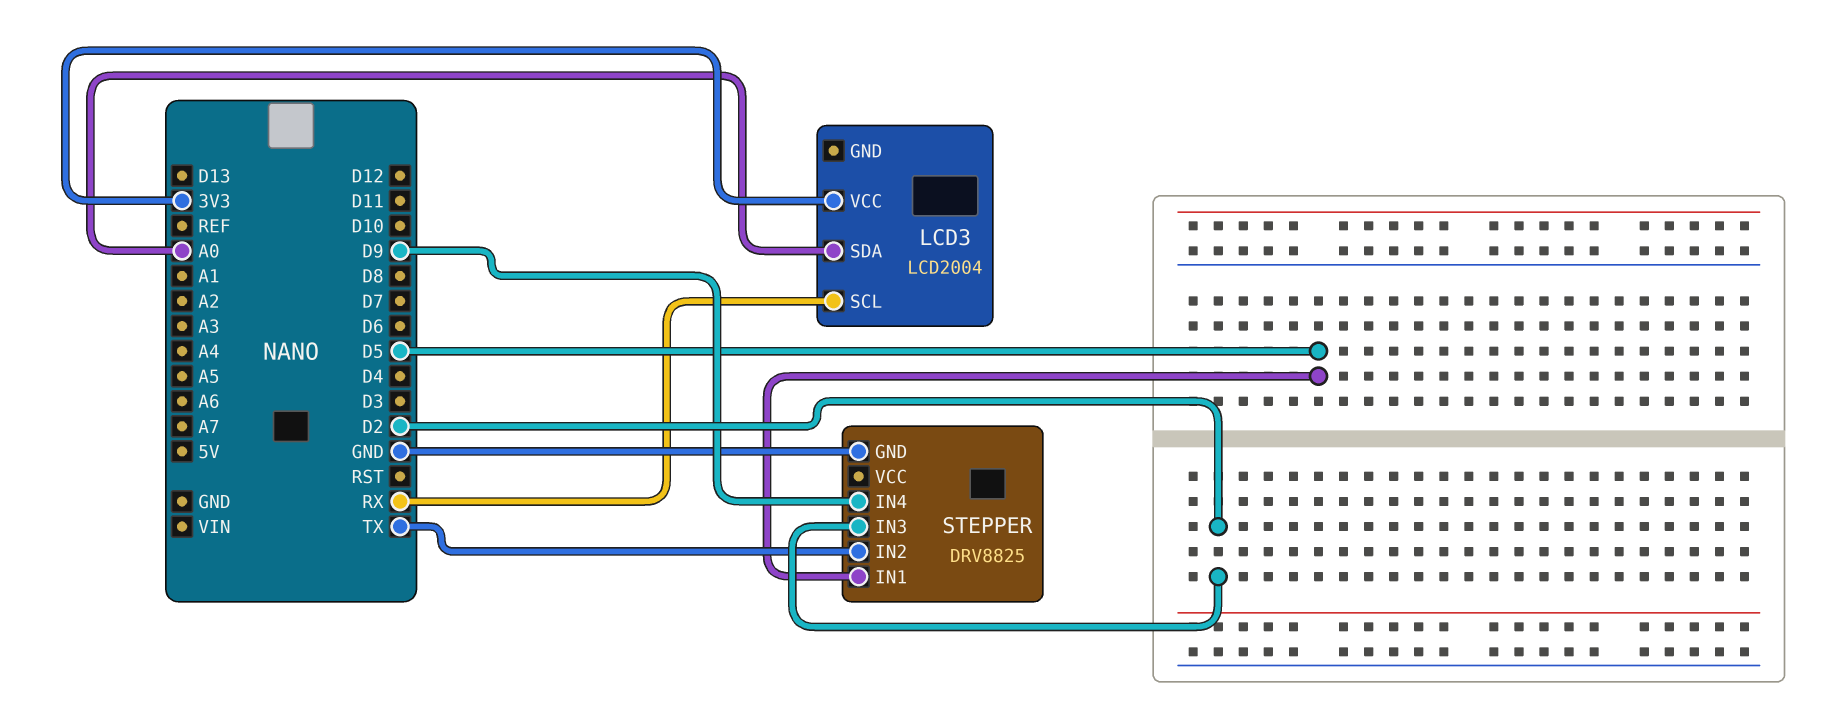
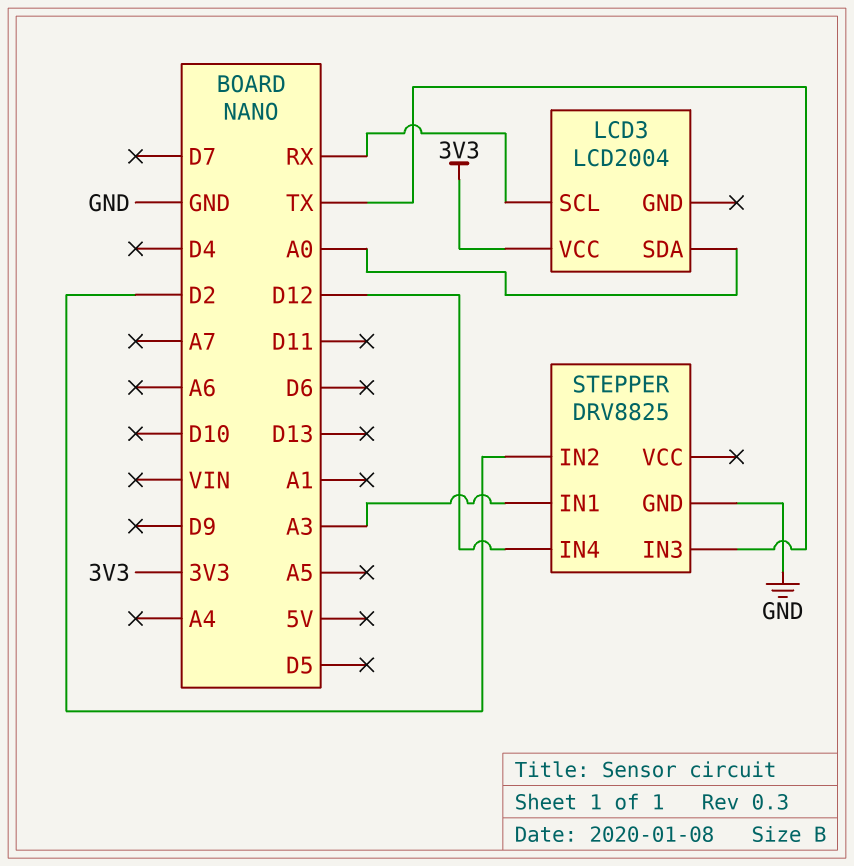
STEPPER pin IN1: D5 -> A3
STEPPER pin IN2: TX -> D2
STEPPER pin IN3: D2 -> TX
STEPPER pin IN4: D9 -> D12

